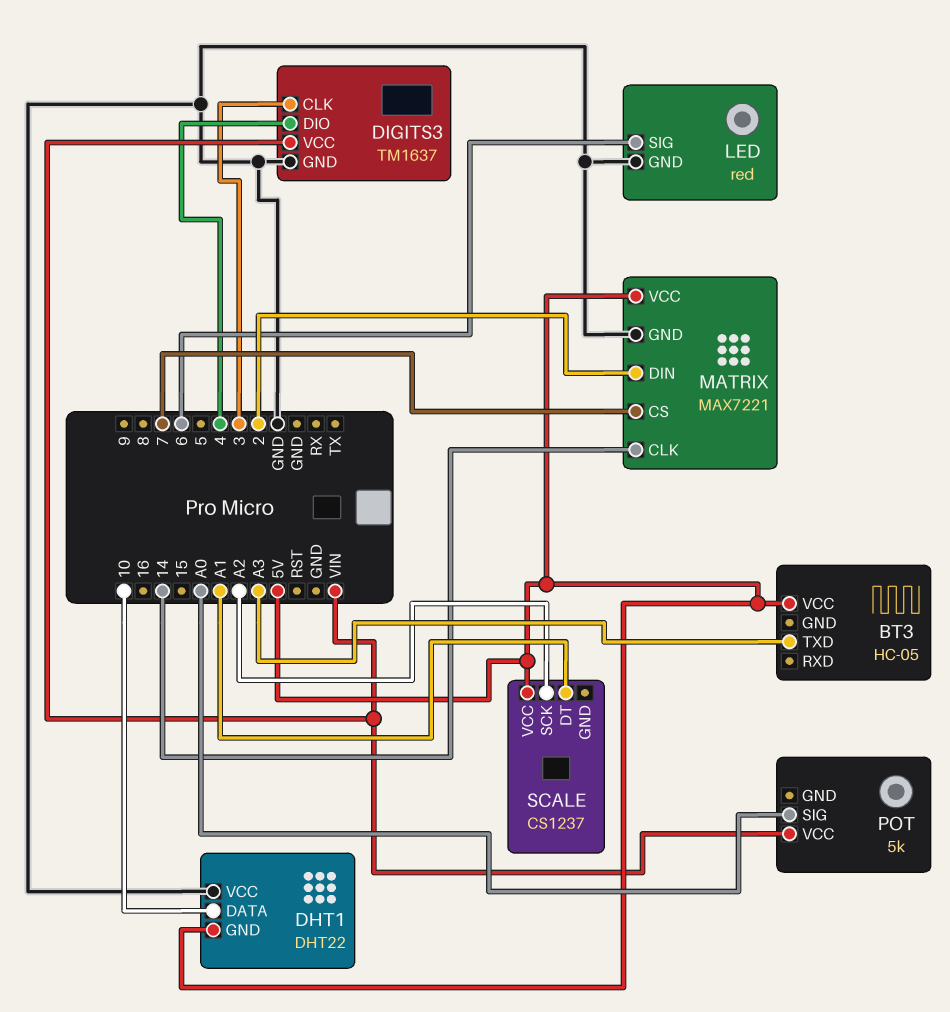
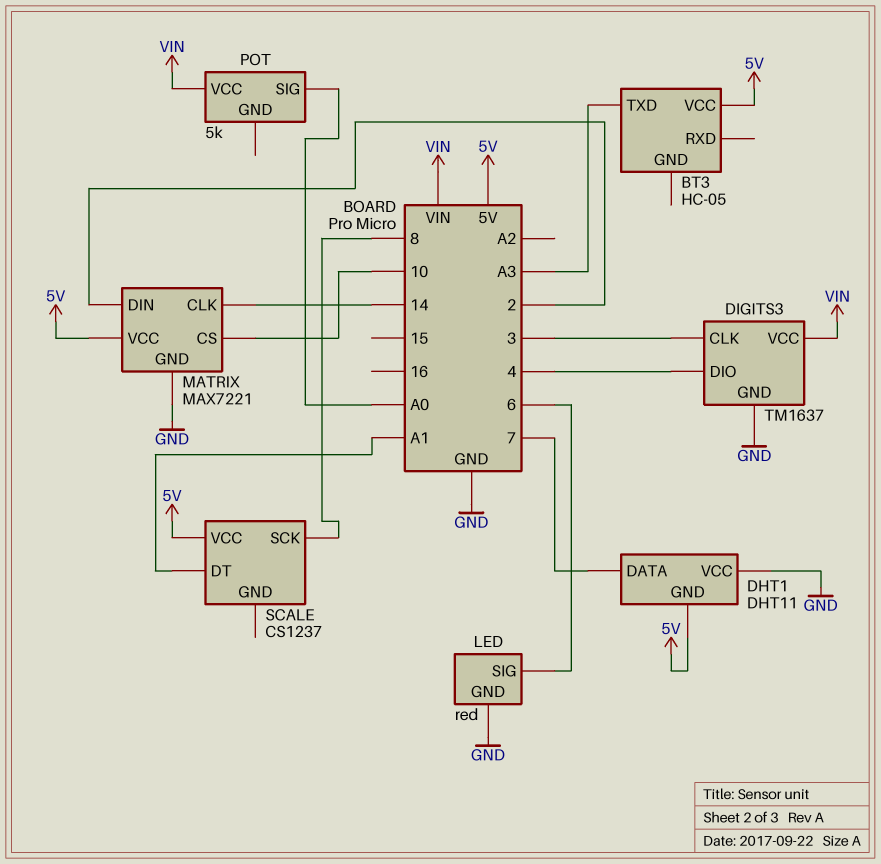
DHT1: DHT22 -> DHT11
DHT1 pin DATA: 10 -> 7
MATRIX pin CS: 7 -> 10
SCALE pin SCK: A2 -> 8

